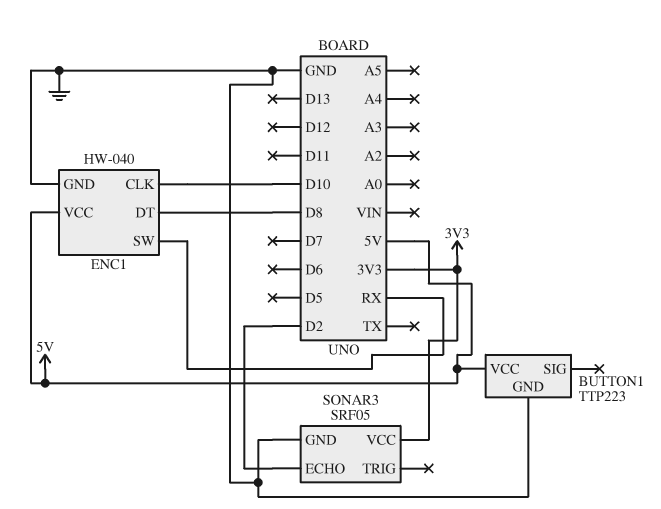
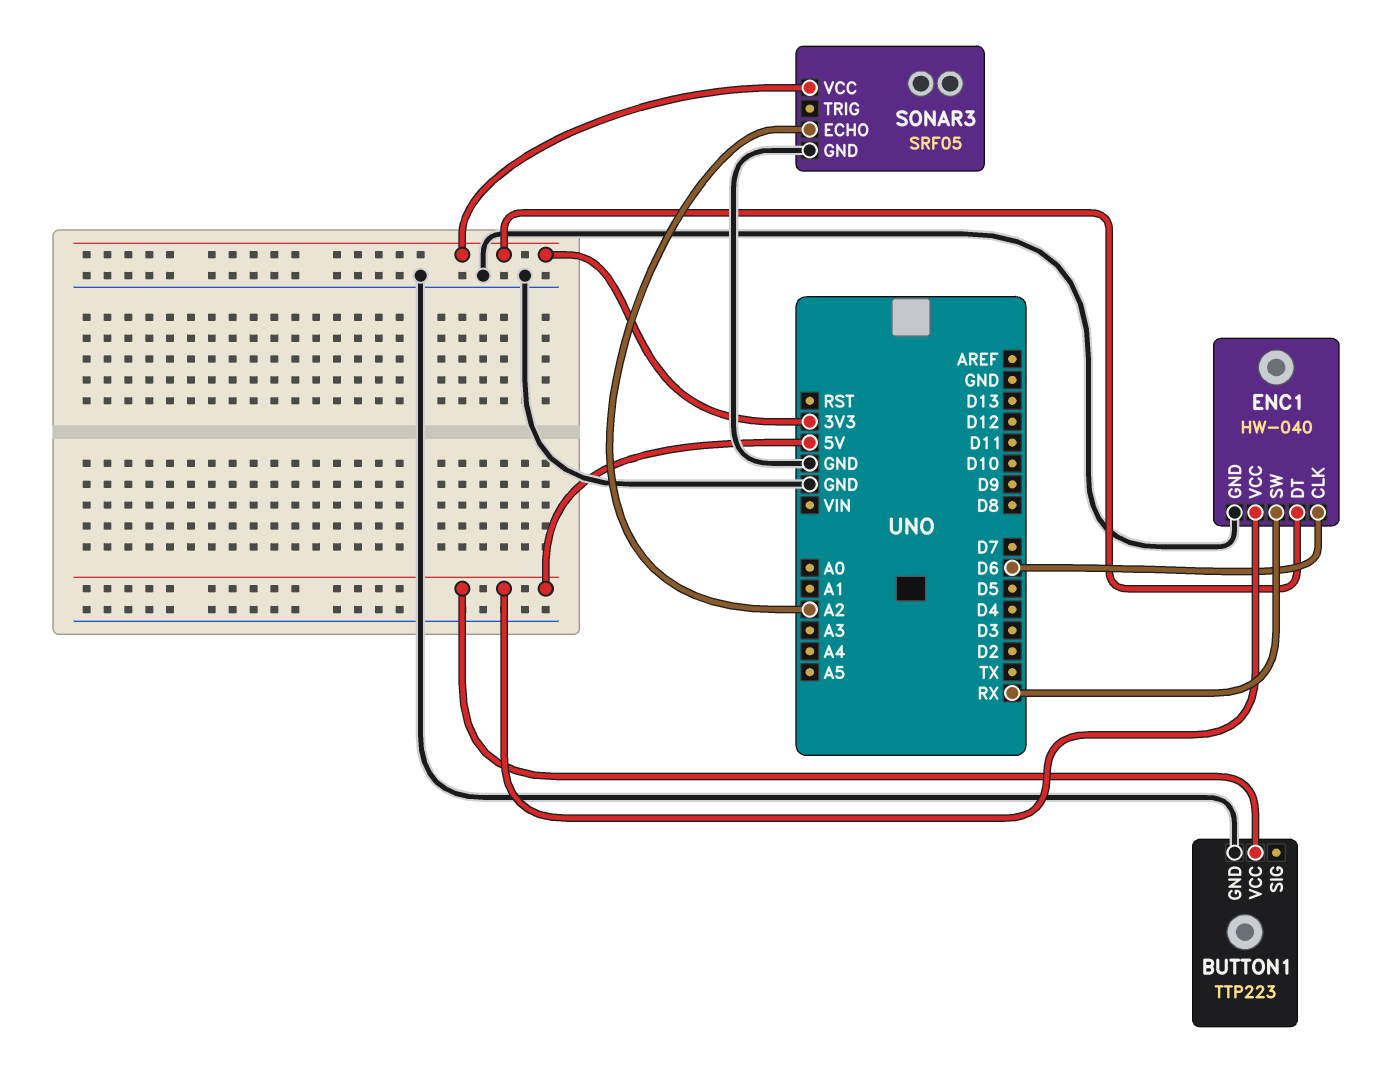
ENC1 pin CLK: D10 -> D6
ENC1 pin DT: D8 -> 3V3
SONAR3 pin ECHO: D2 -> A2

